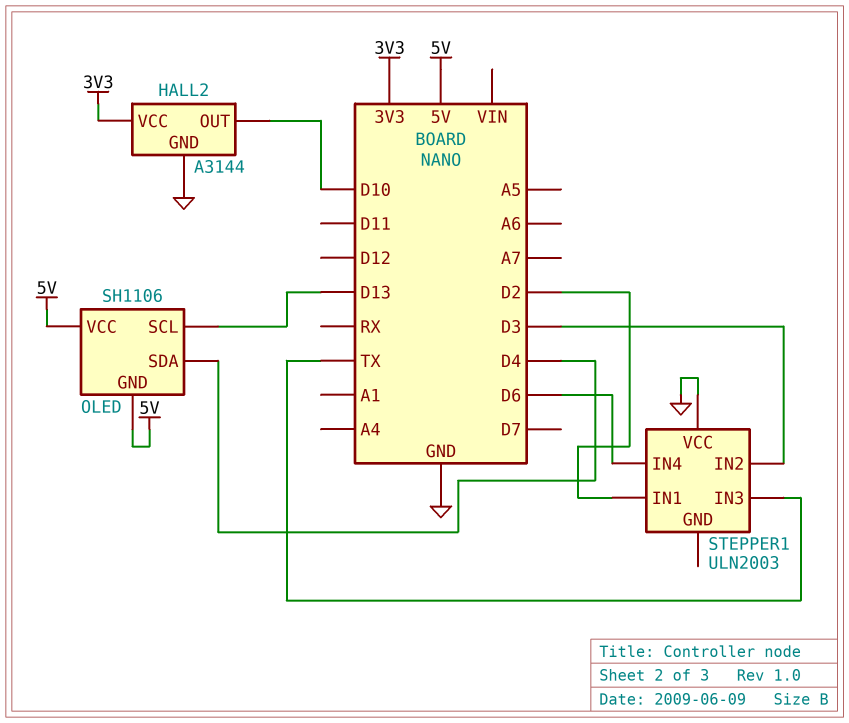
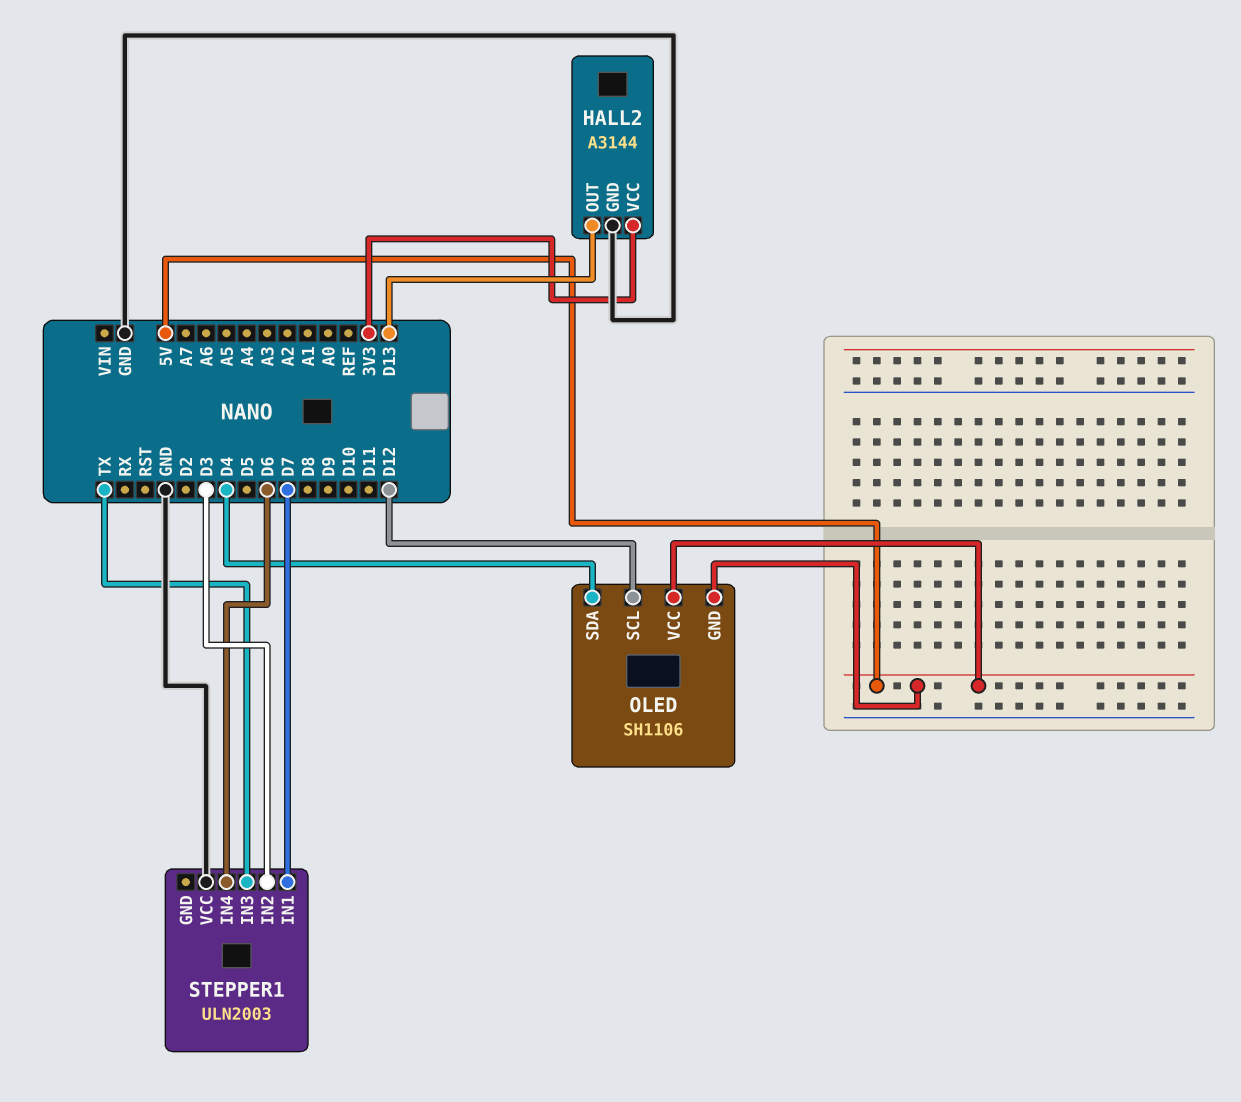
HALL2 pin OUT: D10 -> D13
OLED pin SCL: D13 -> D12
STEPPER1 pin IN1: D2 -> D7

